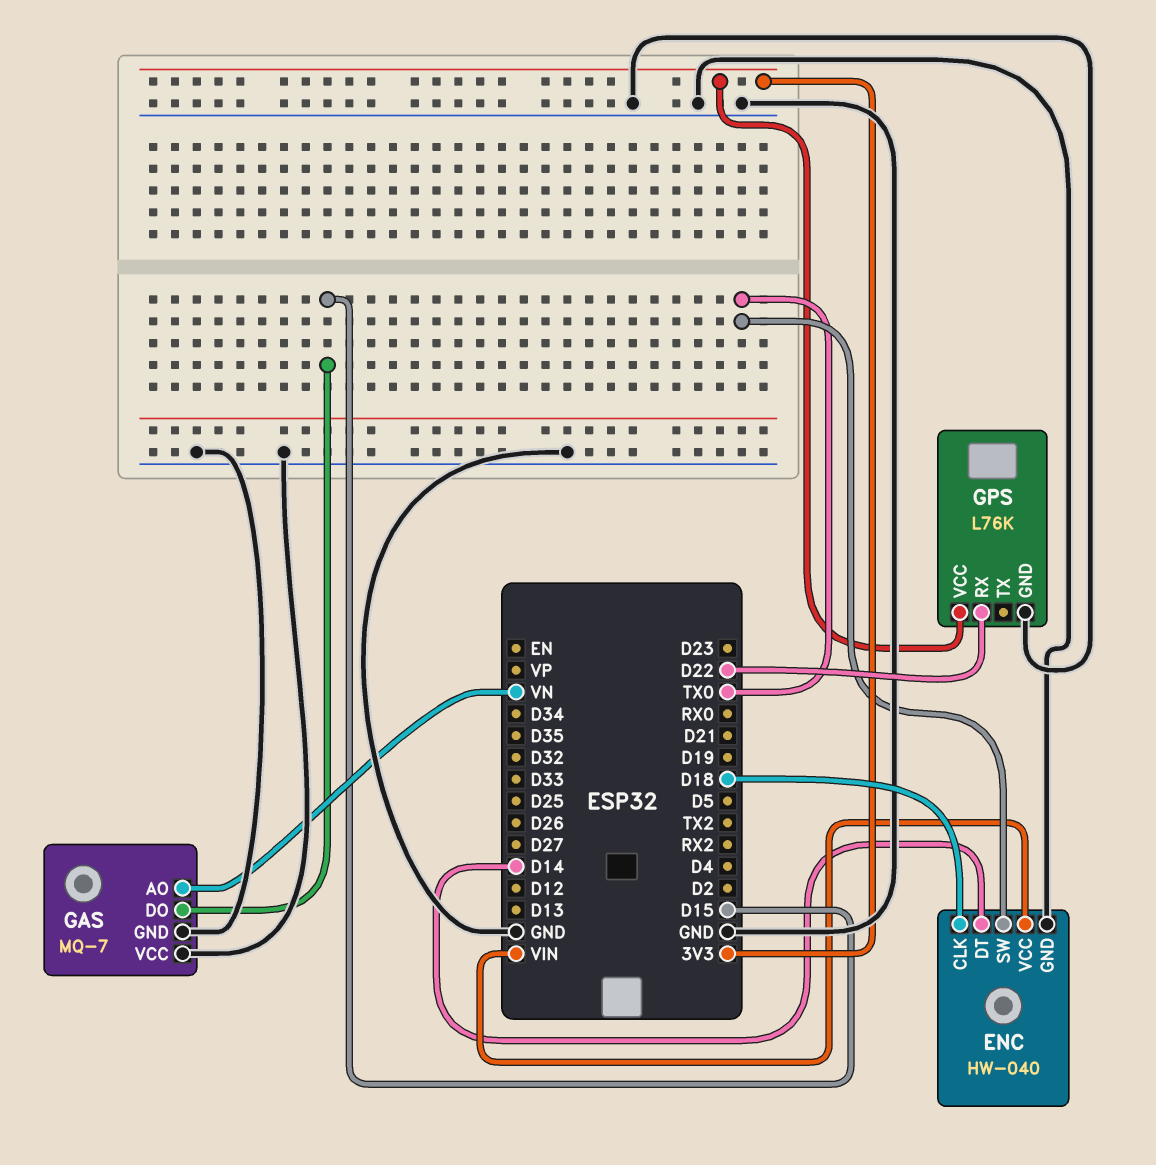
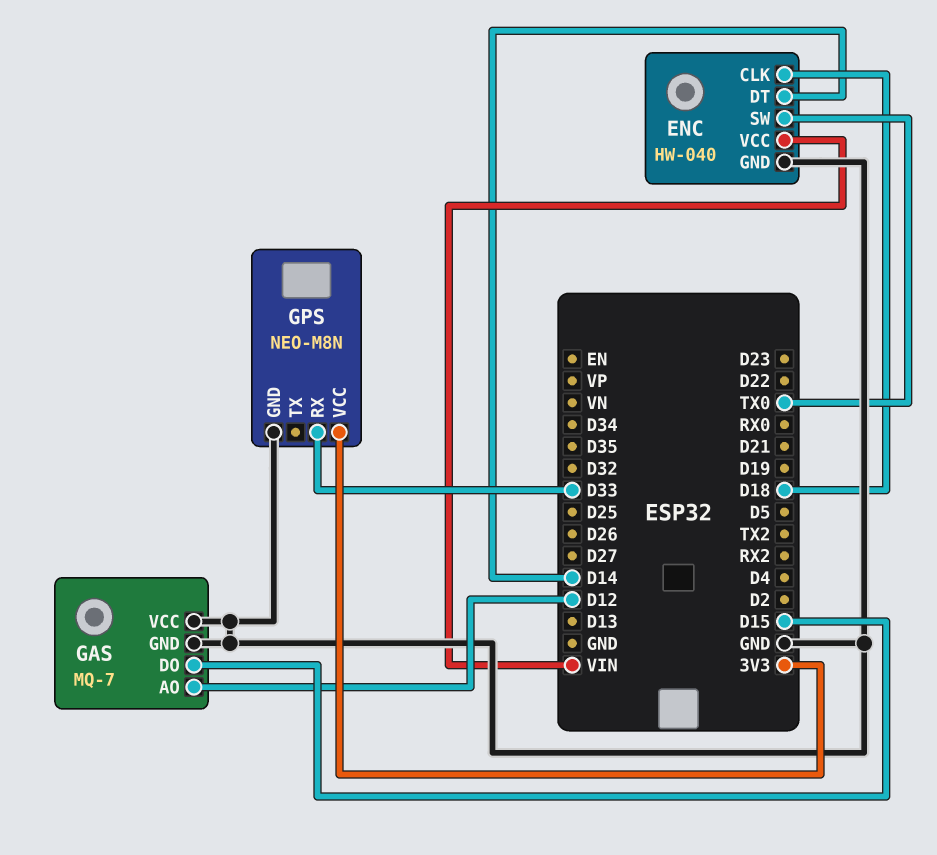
GAS pin AO: VN -> D12
GPS: L76K -> NEO-M8N
GPS pin RX: D22 -> D33

